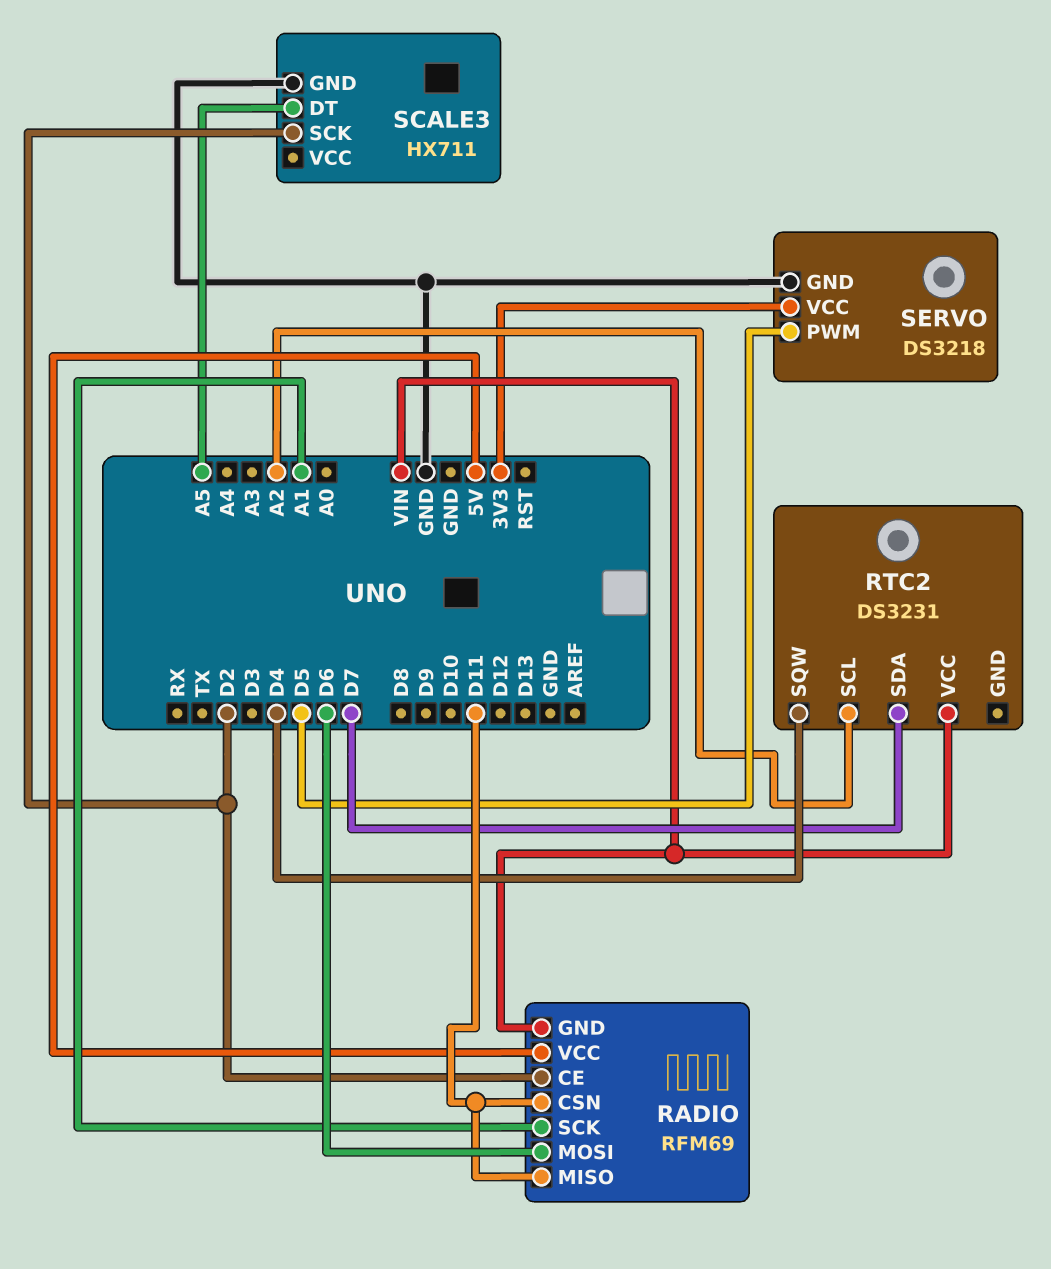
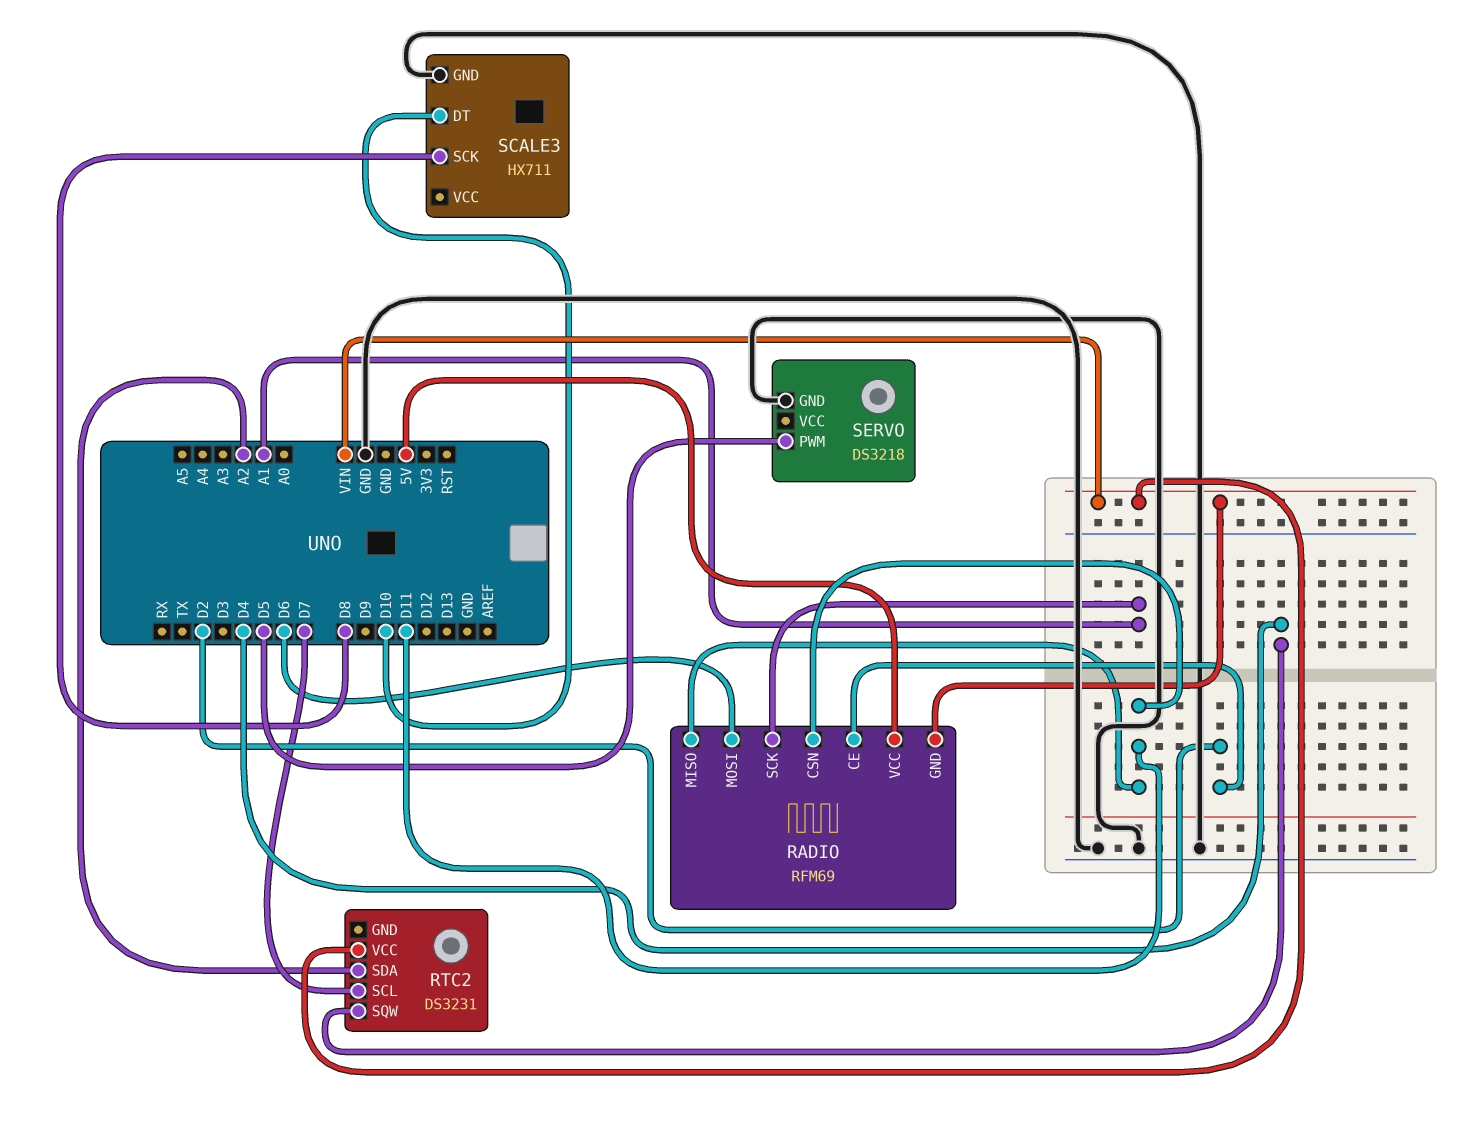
RTC2 pin SCL: A2 -> D7
RTC2 pin SDA: D7 -> A2
SCALE3 pin DT: A5 -> D10
SCALE3 pin SCK: D2 -> D8
SERVO pin VCC: 3V3 -> none

